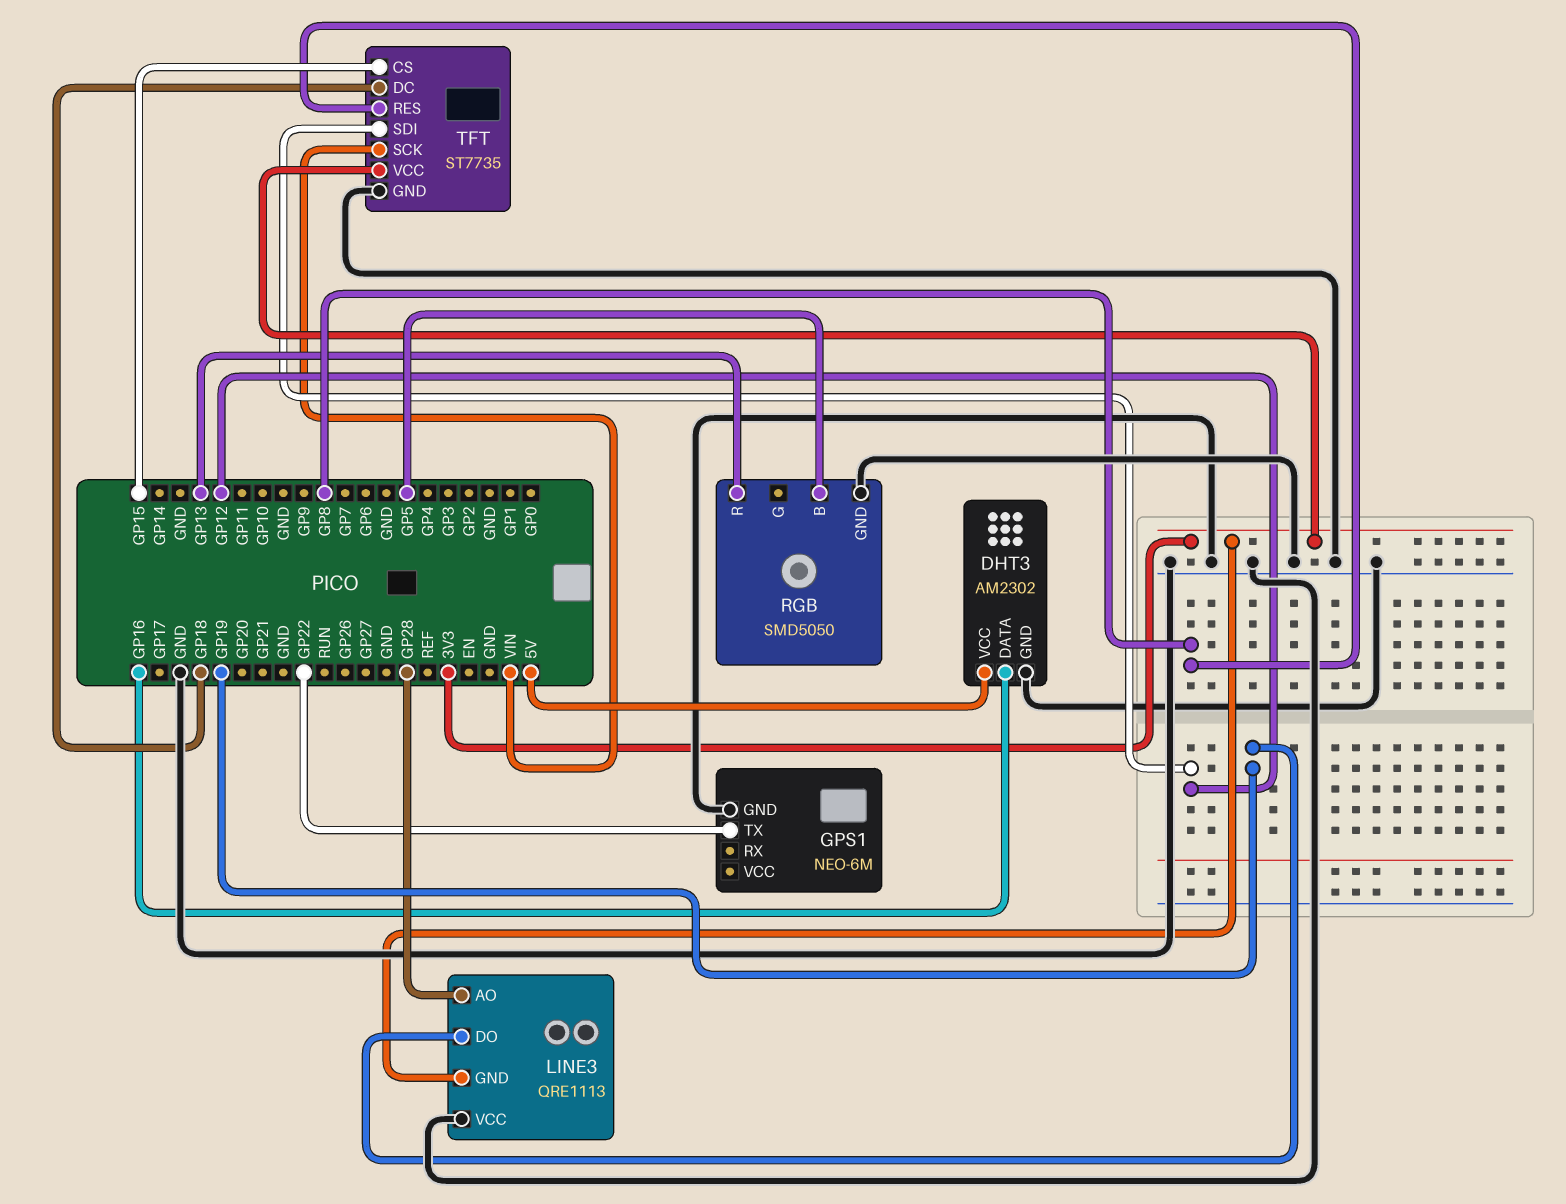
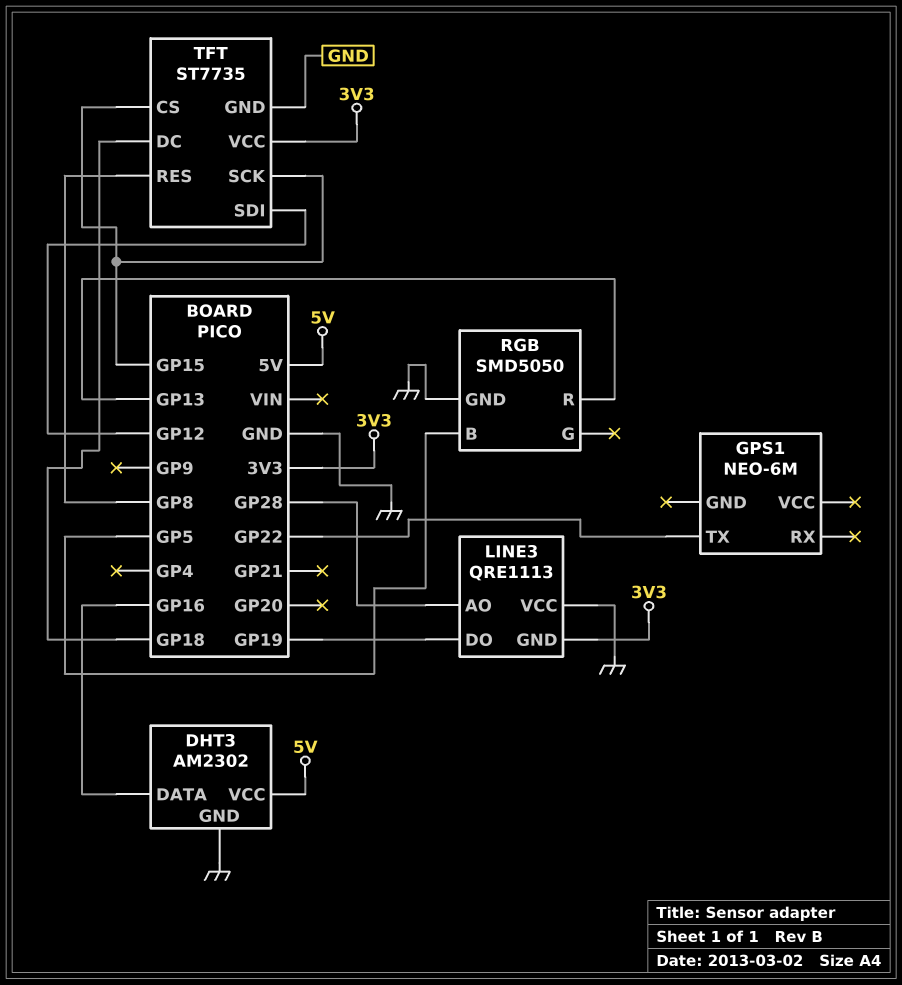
GPS1 pin GND: GND -> none
TFT pin SCK: VIN -> GP15

